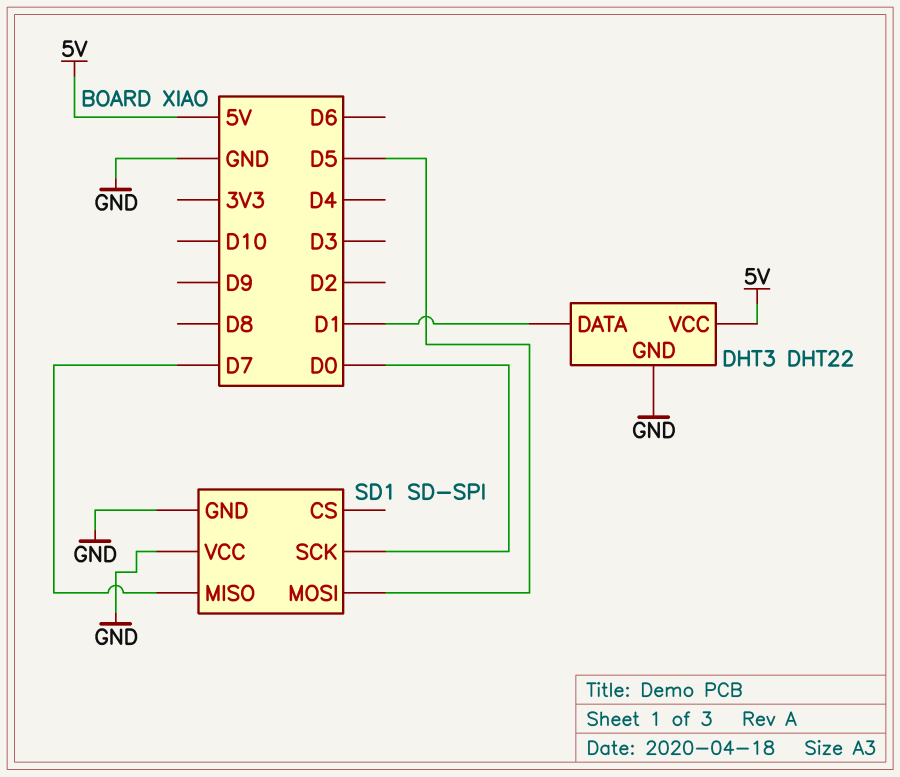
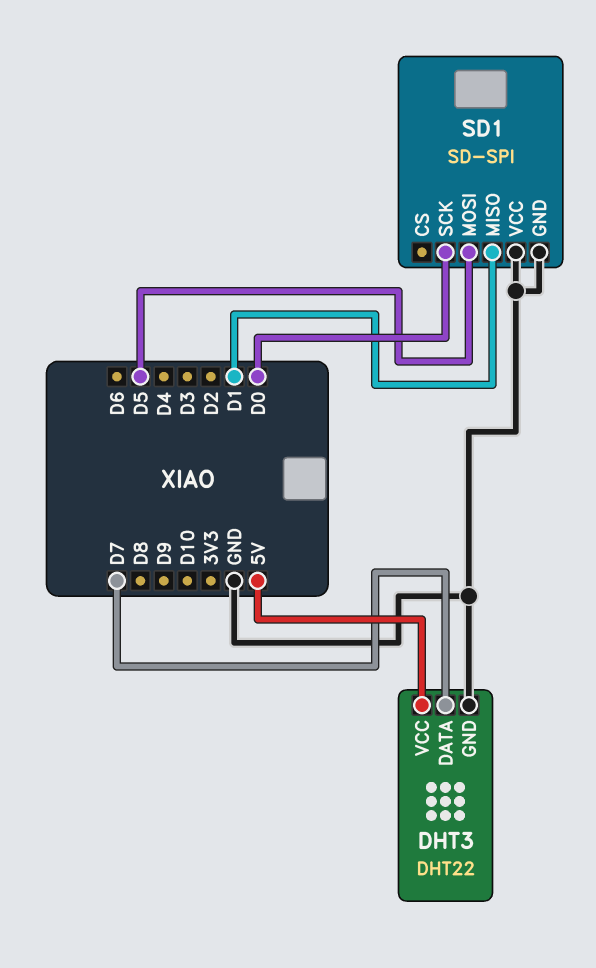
DHT3 pin DATA: D1 -> D7
SD1 pin MISO: D7 -> D1

